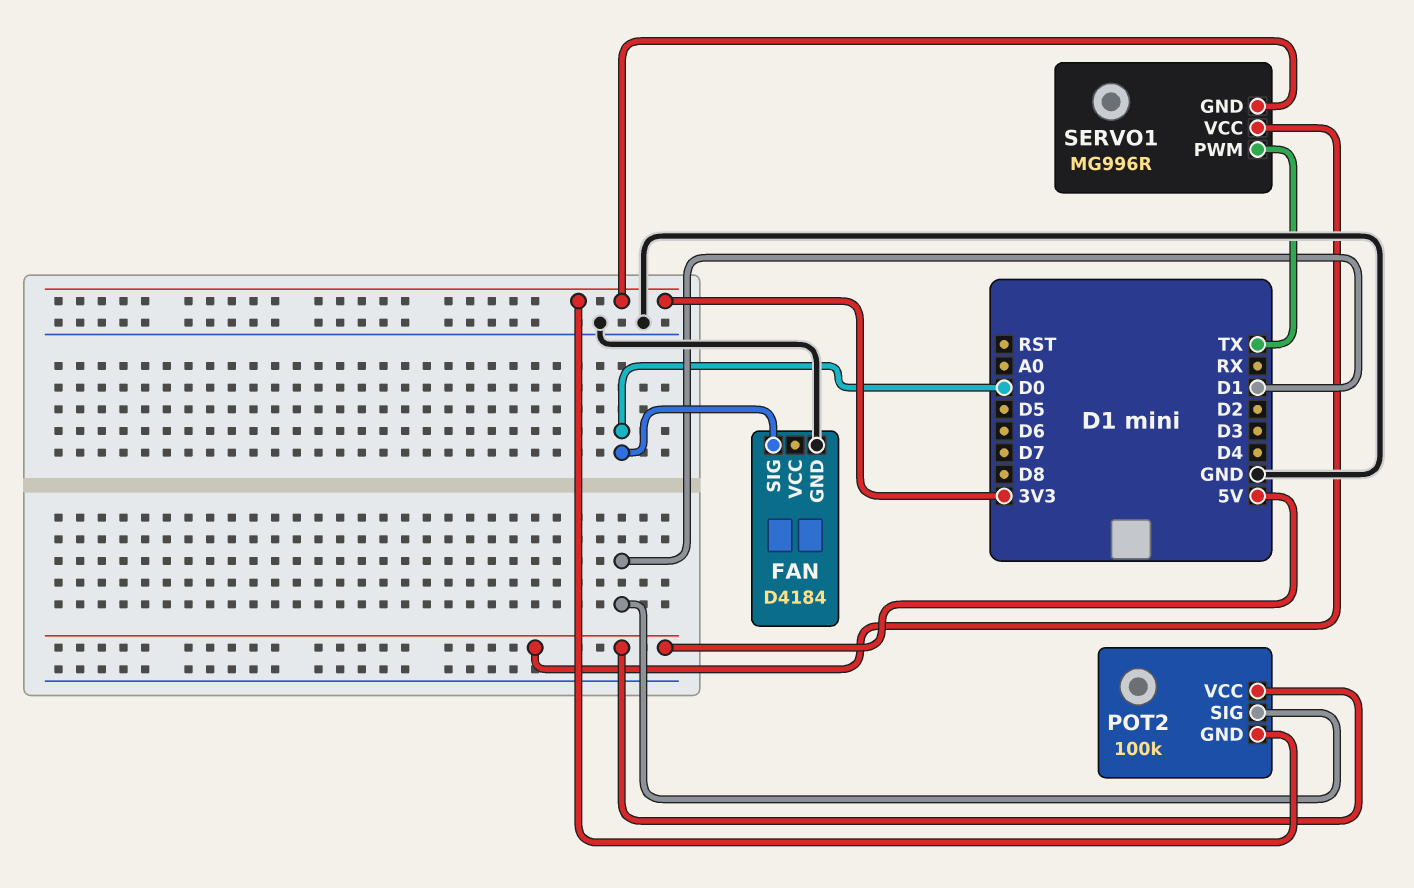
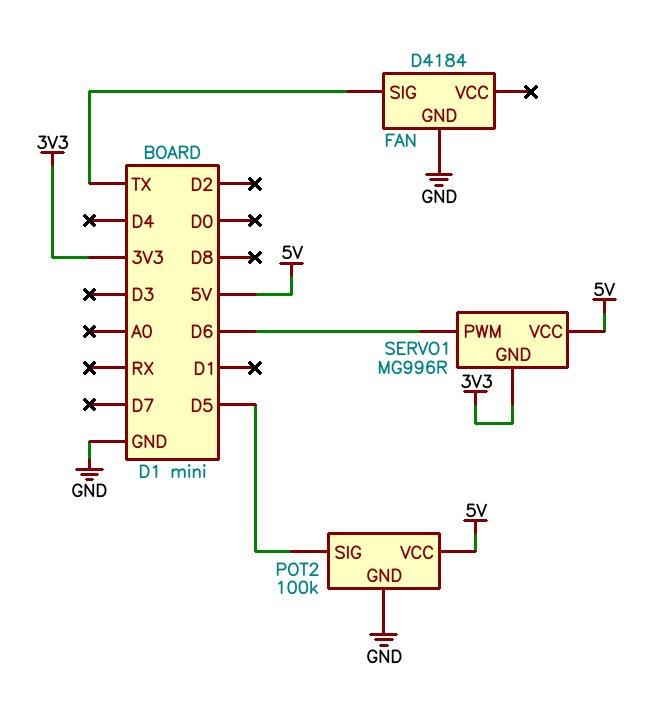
FAN pin SIG: D0 -> TX
POT2 pin GND: 3V3 -> GND
POT2 pin SIG: D1 -> D5
SERVO1 pin PWM: TX -> D6

